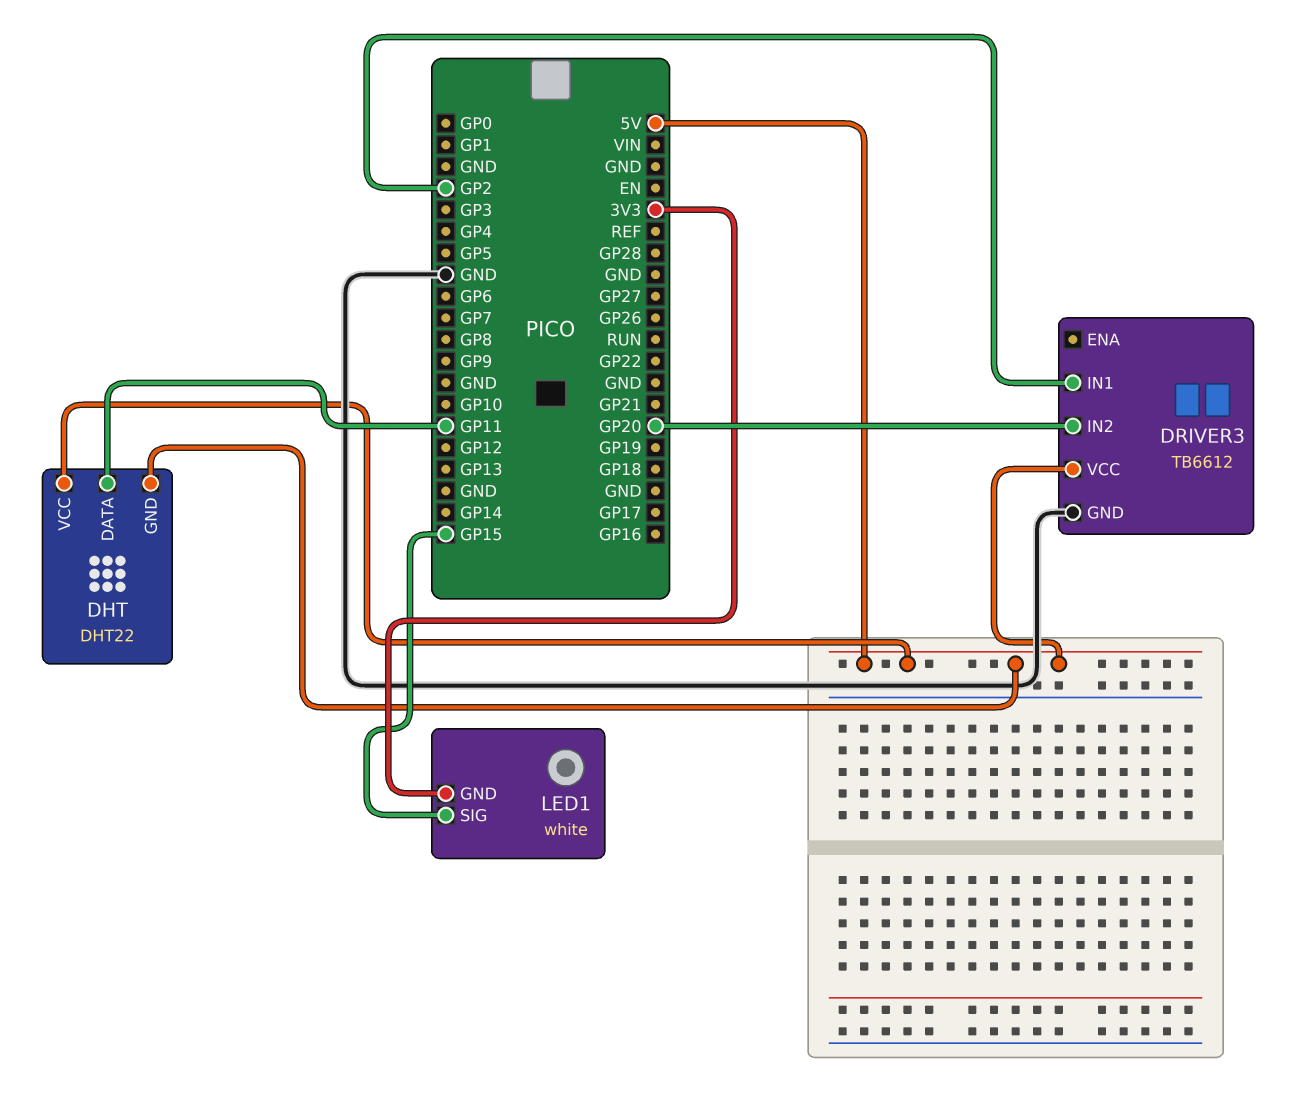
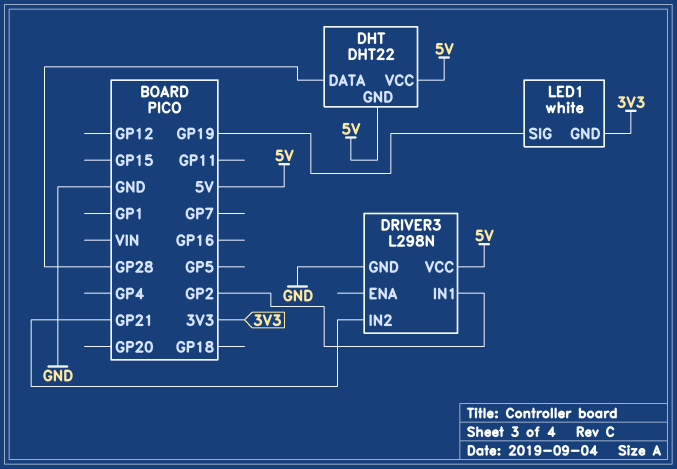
DHT pin DATA: GP11 -> GP28
DRIVER3: TB6612 -> L298N
DRIVER3 pin IN2: GP20 -> GP21
LED1 pin SIG: GP15 -> GP19

